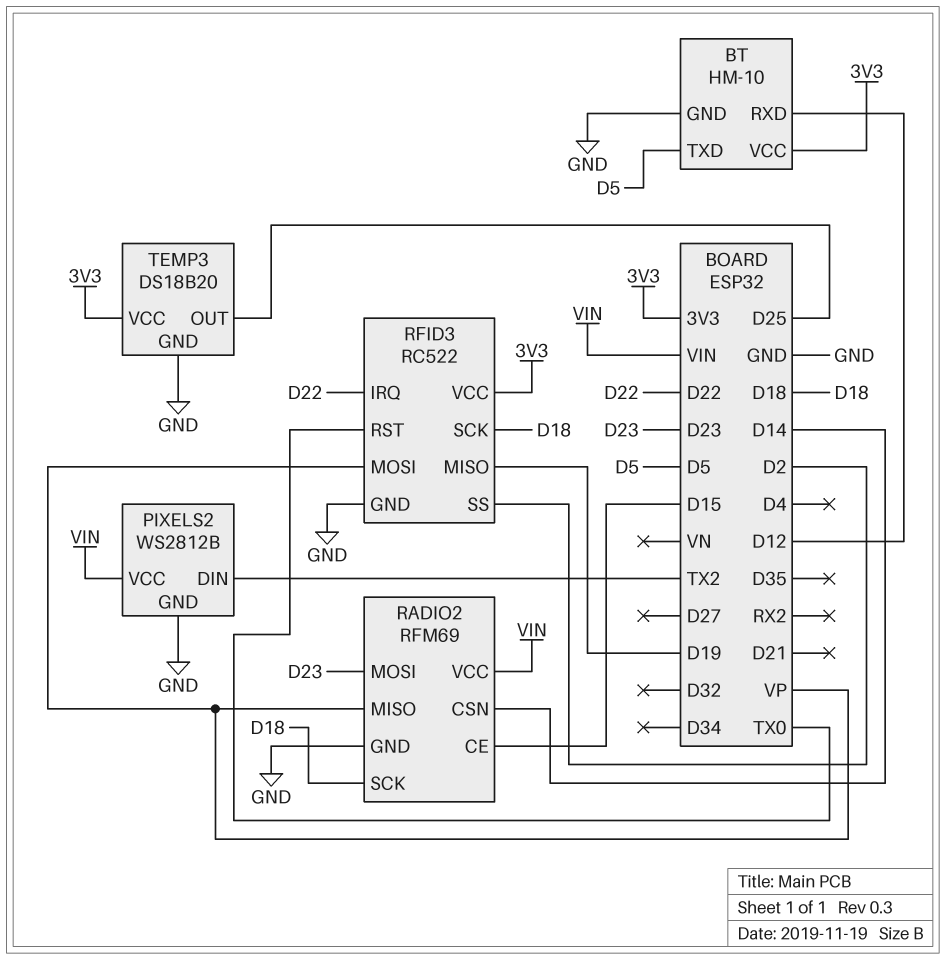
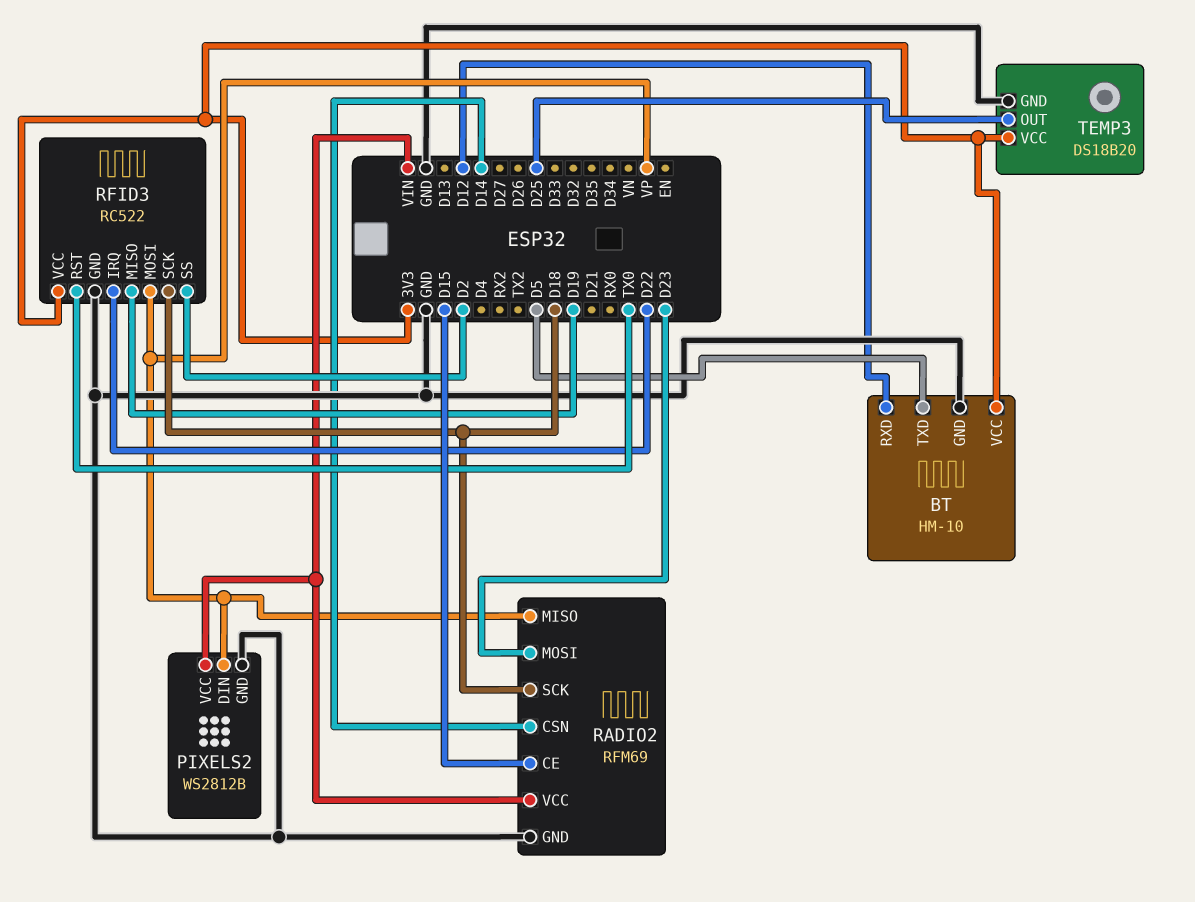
PIXELS2 pin DIN: TX2 -> VP

